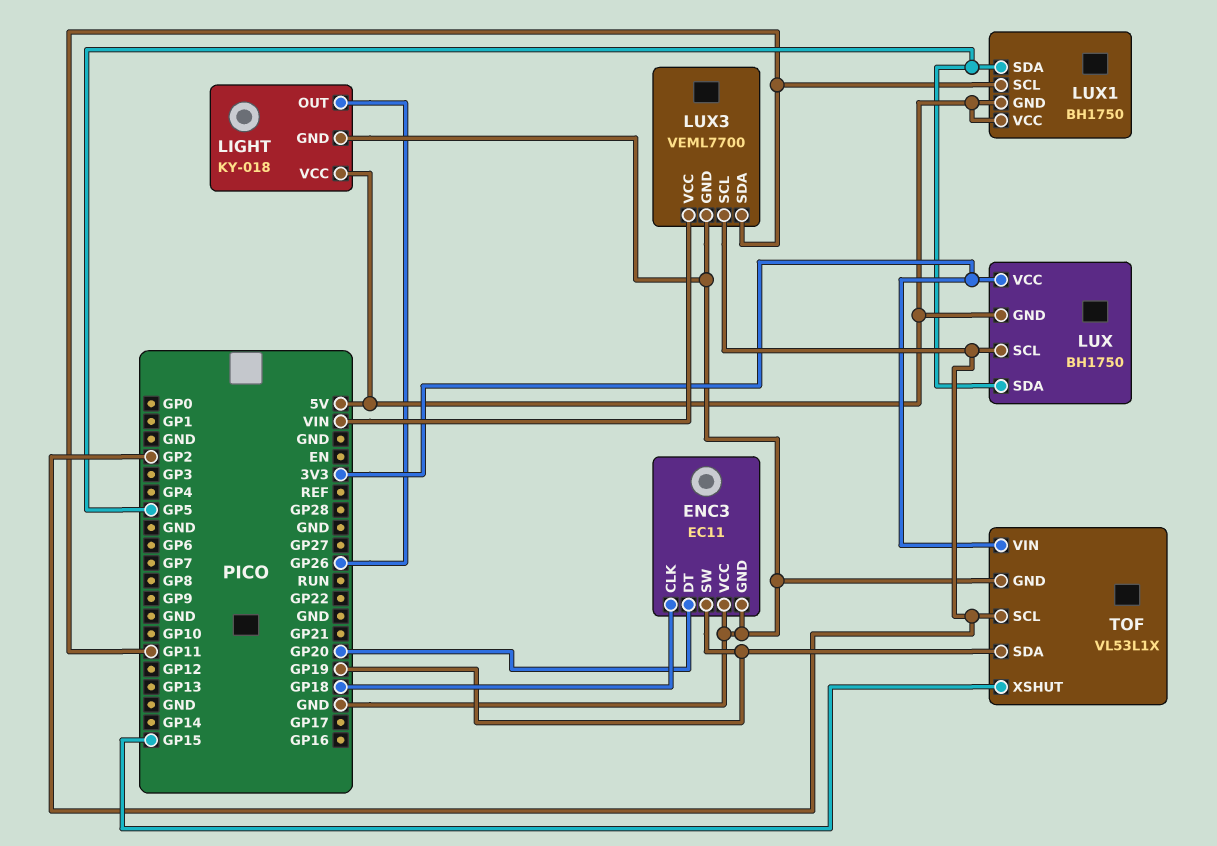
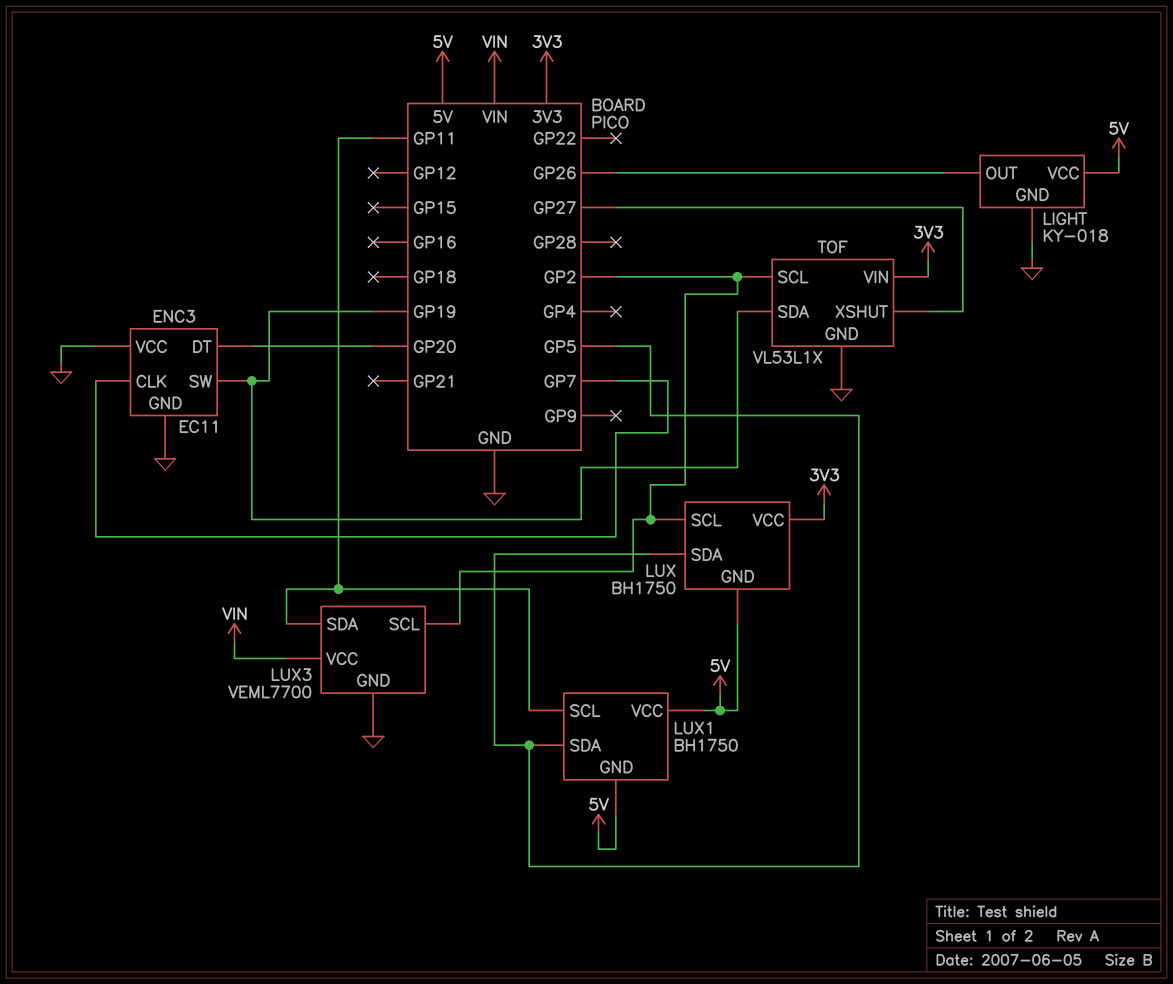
ENC3 pin CLK: GP18 -> GP7
TOF pin XSHUT: GP15 -> GP27

